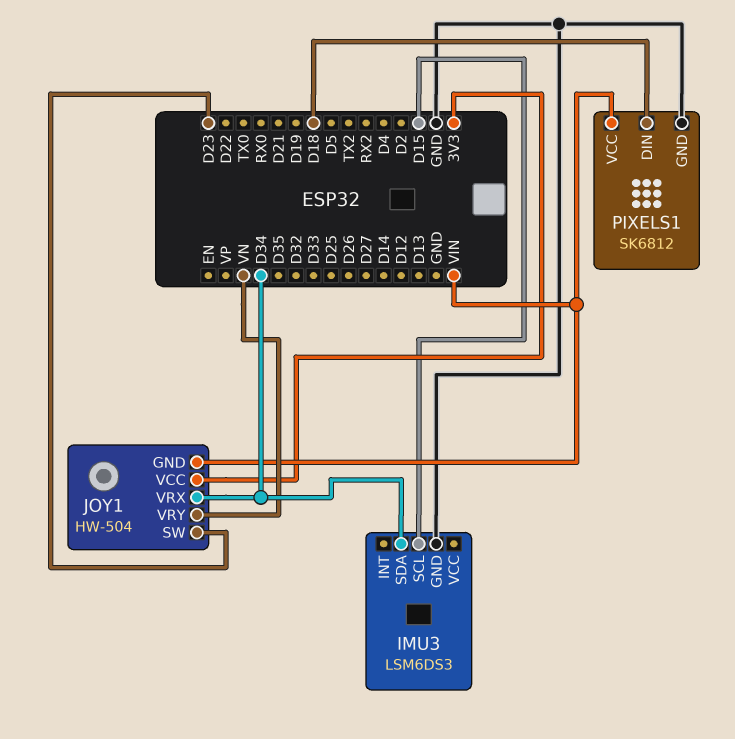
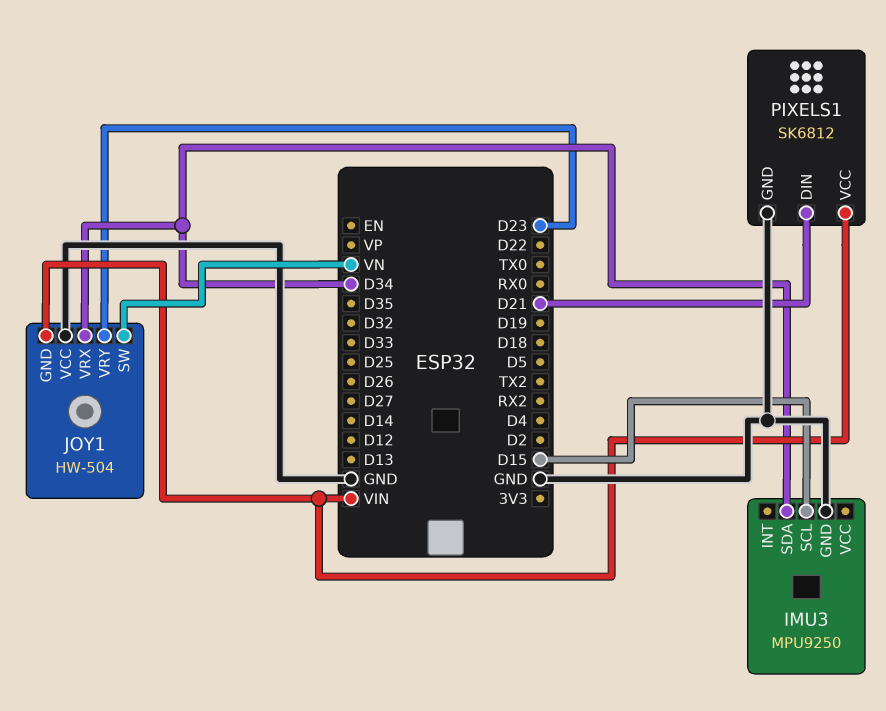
IMU3: LSM6DS3 -> MPU9250
JOY1 pin SW: D23 -> VN
JOY1 pin VCC: 3V3 -> GND
JOY1 pin VRY: VN -> D23
PIXELS1 pin DIN: D18 -> D21

